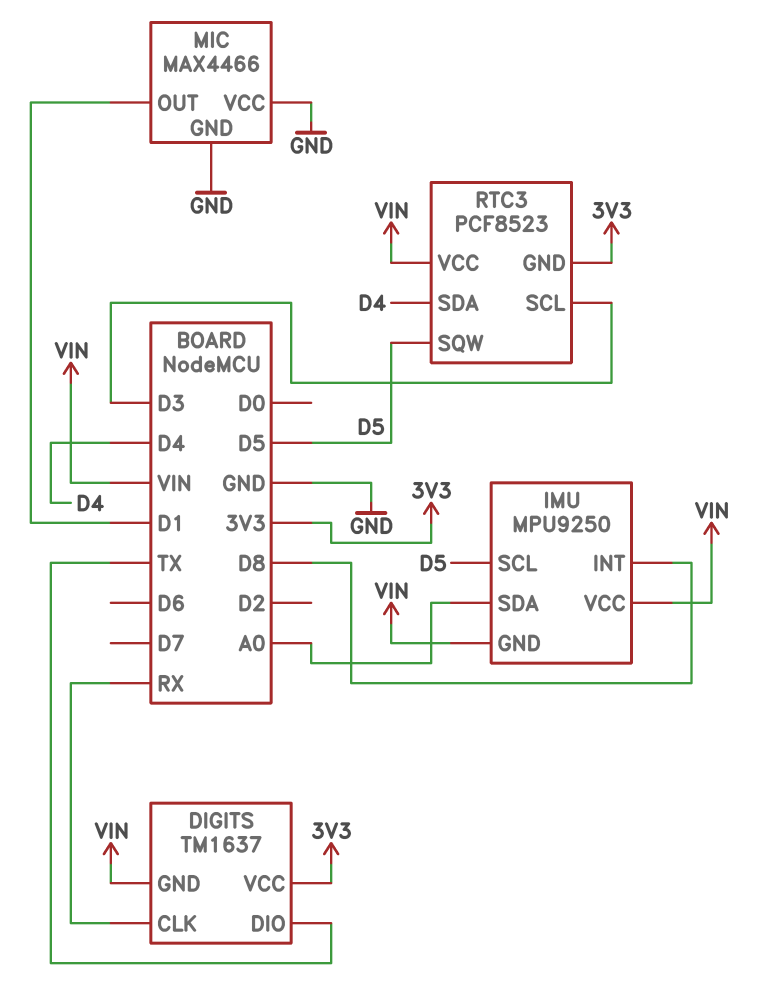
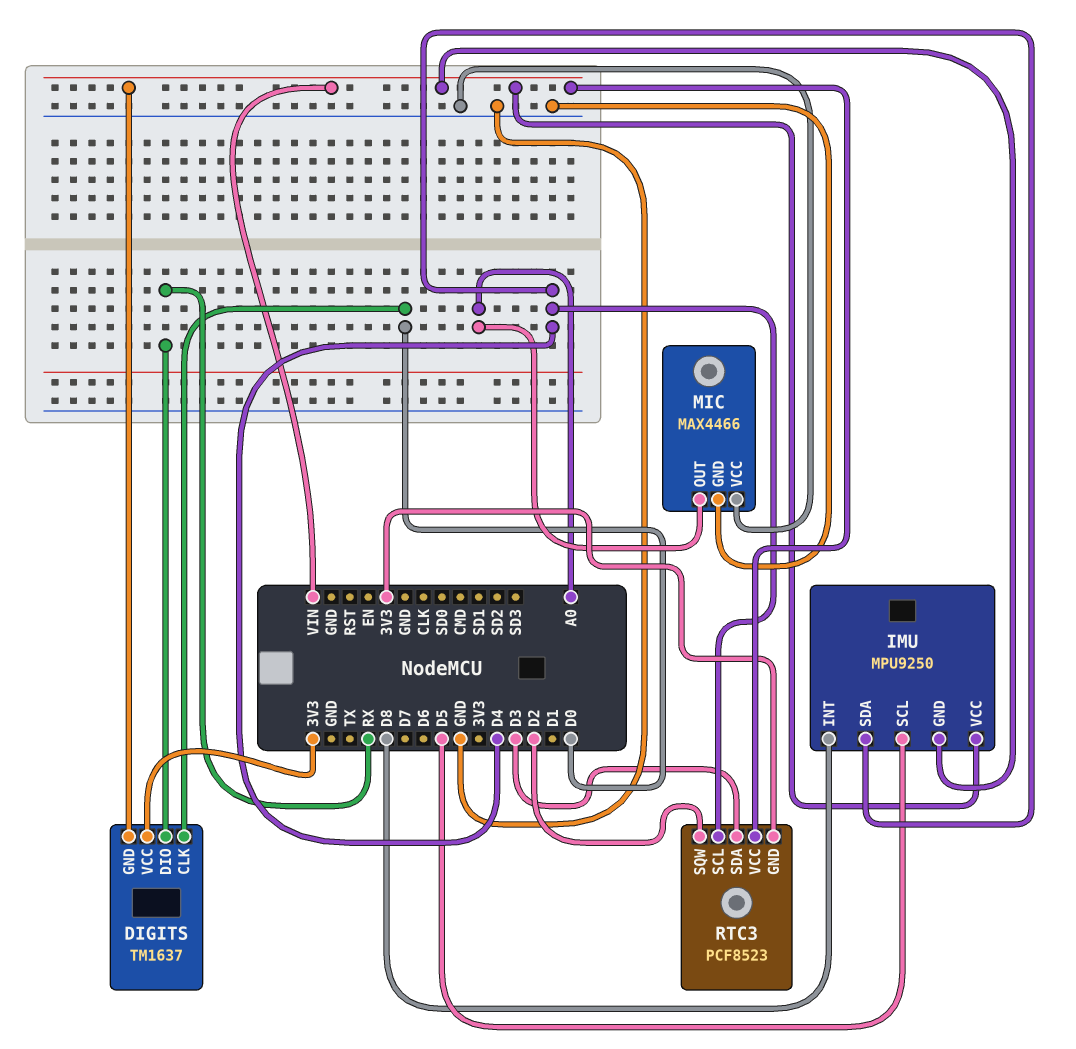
DIGITS pin CLK: RX -> D0
DIGITS pin DIO: TX -> RX
IMU pin SDA: A0 -> D4
MIC pin OUT: D1 -> A0
RTC3 pin SCL: D3 -> D4
RTC3 pin SDA: D4 -> D3
RTC3 pin SQW: D5 -> D2

